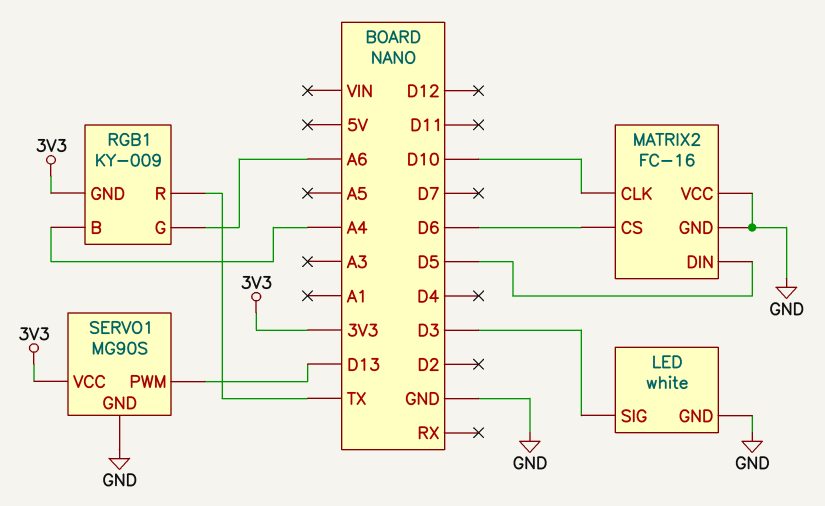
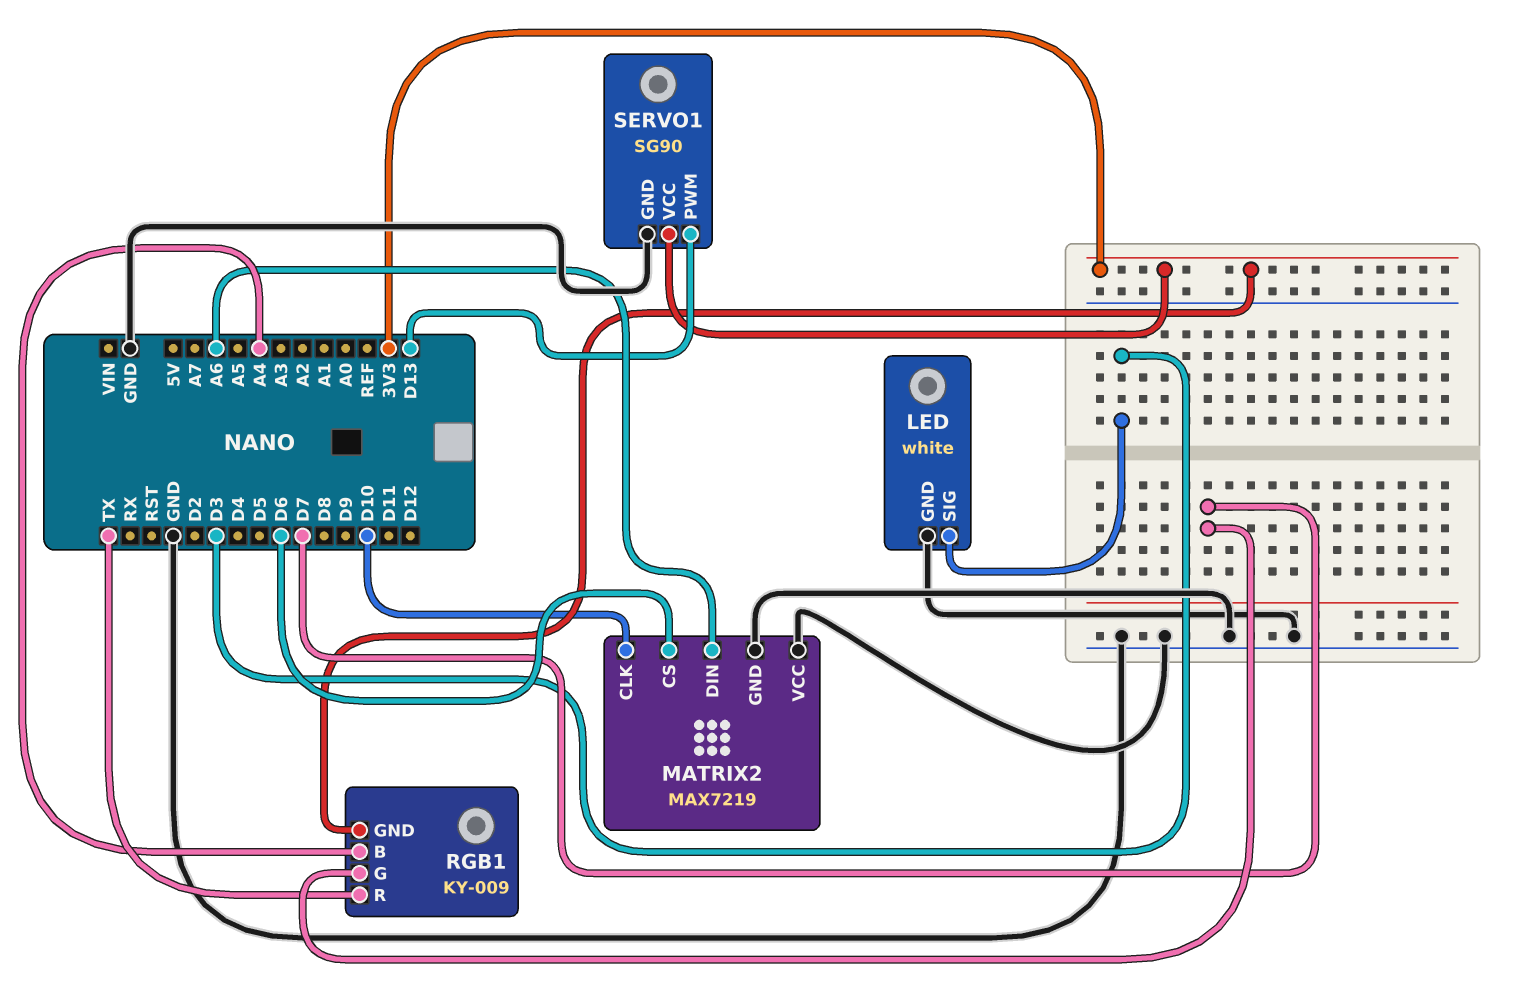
MATRIX2: FC-16 -> MAX7219
MATRIX2 pin DIN: D5 -> A6
RGB1 pin G: A6 -> D7
SERVO1: MG90S -> SG90

